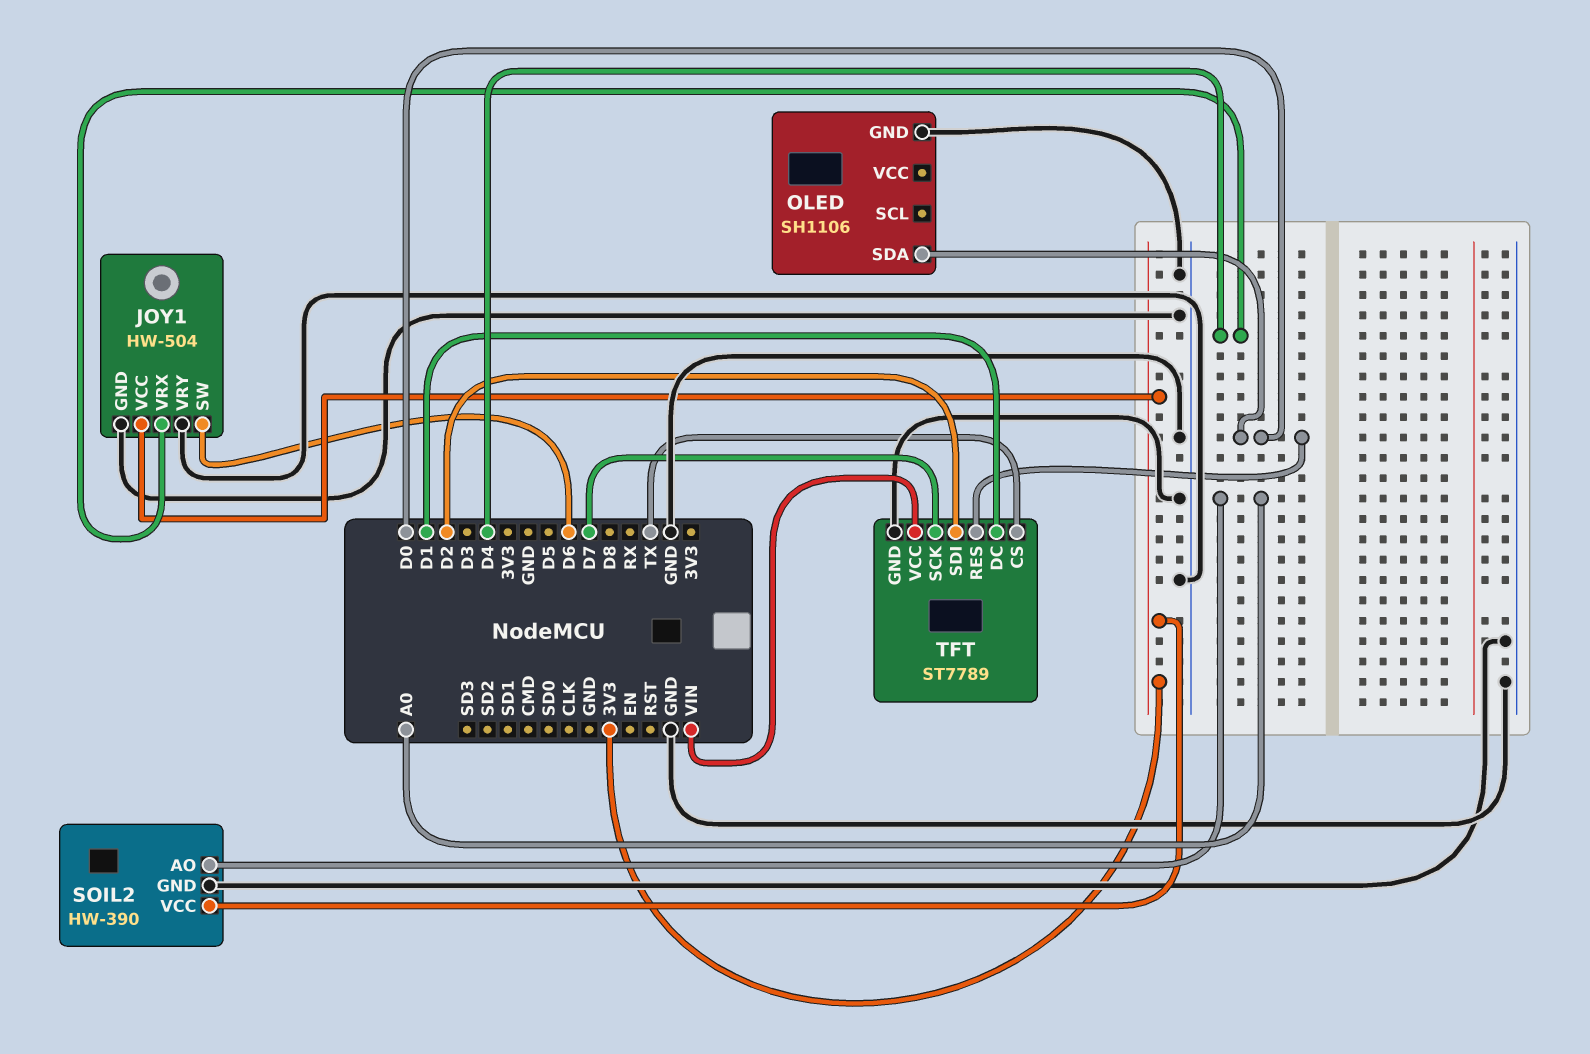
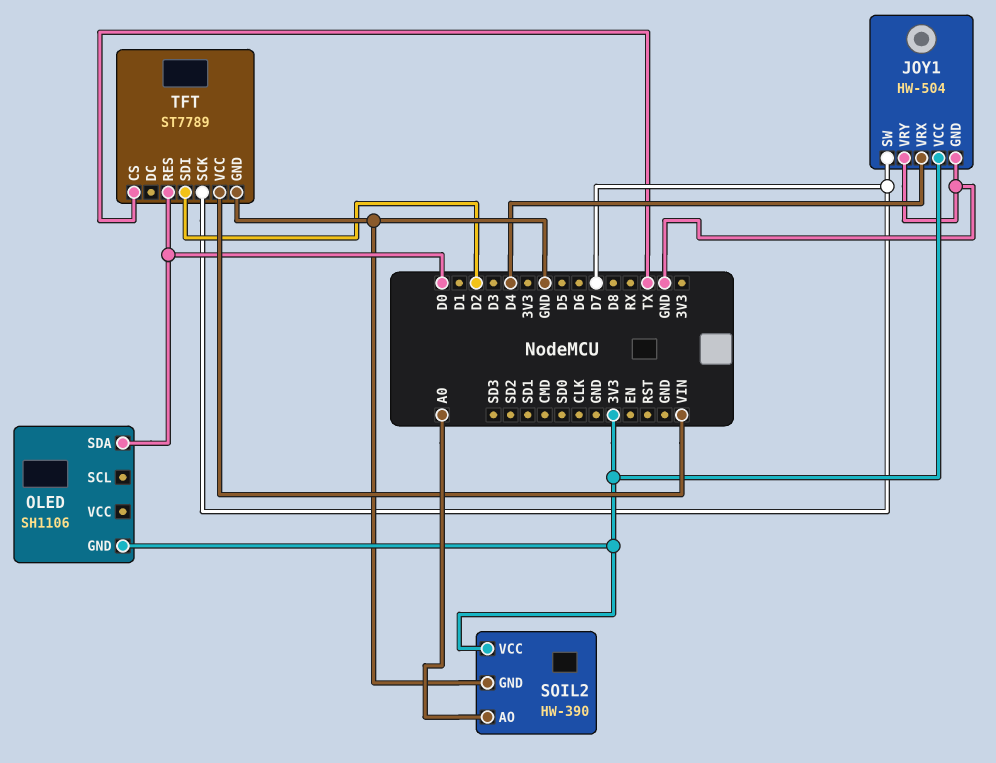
JOY1 pin SW: D6 -> D7
OLED pin GND: GND -> 3V3
TFT pin DC: D1 -> none

